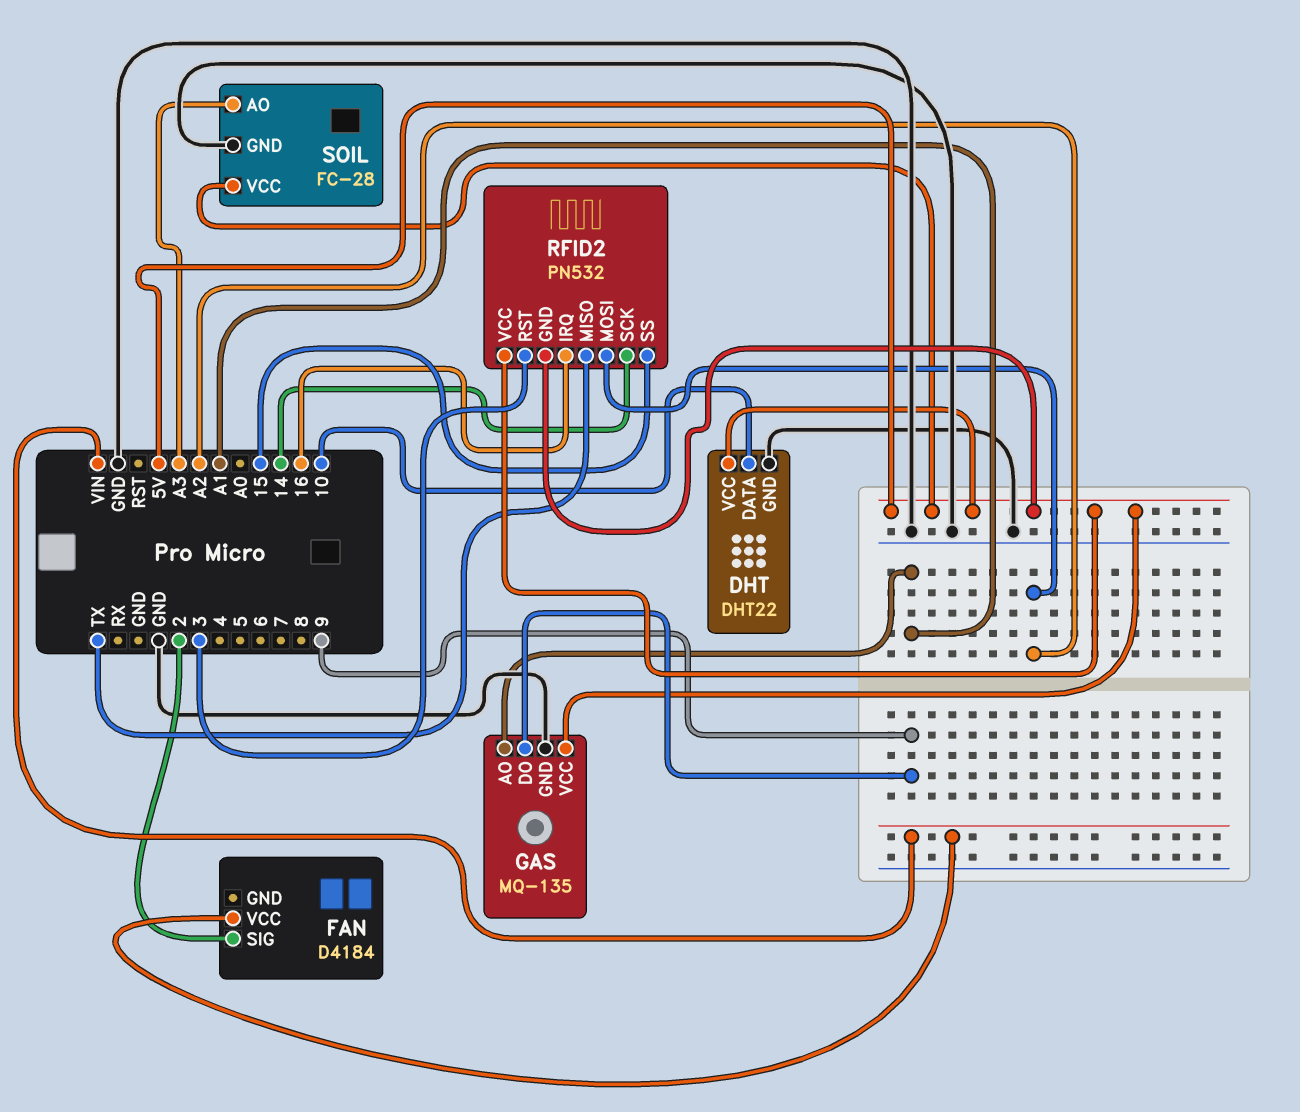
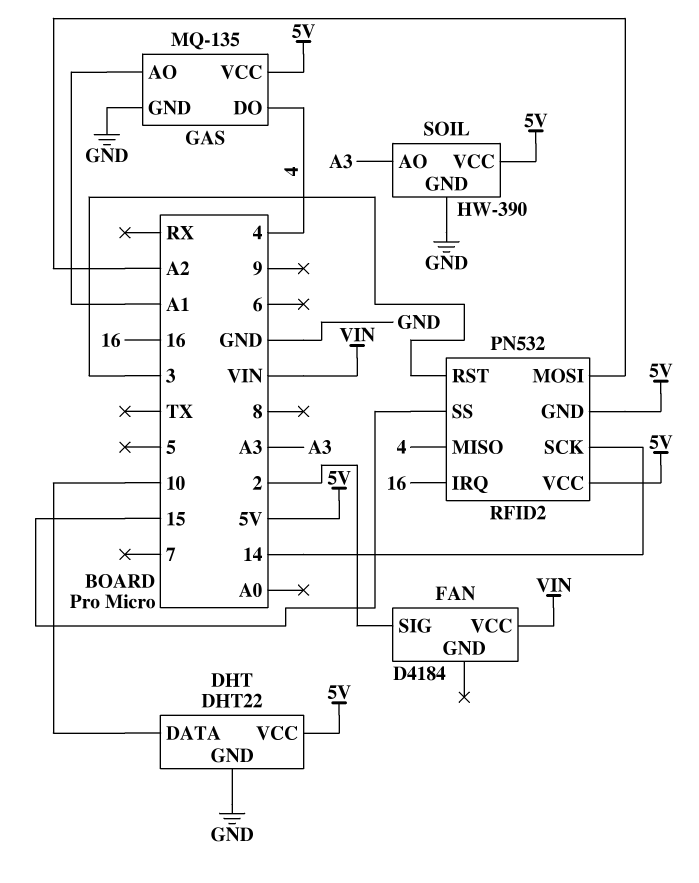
GAS pin DO: 9 -> 4
RFID2 pin MISO: TX -> 4
SOIL: FC-28 -> HW-390

